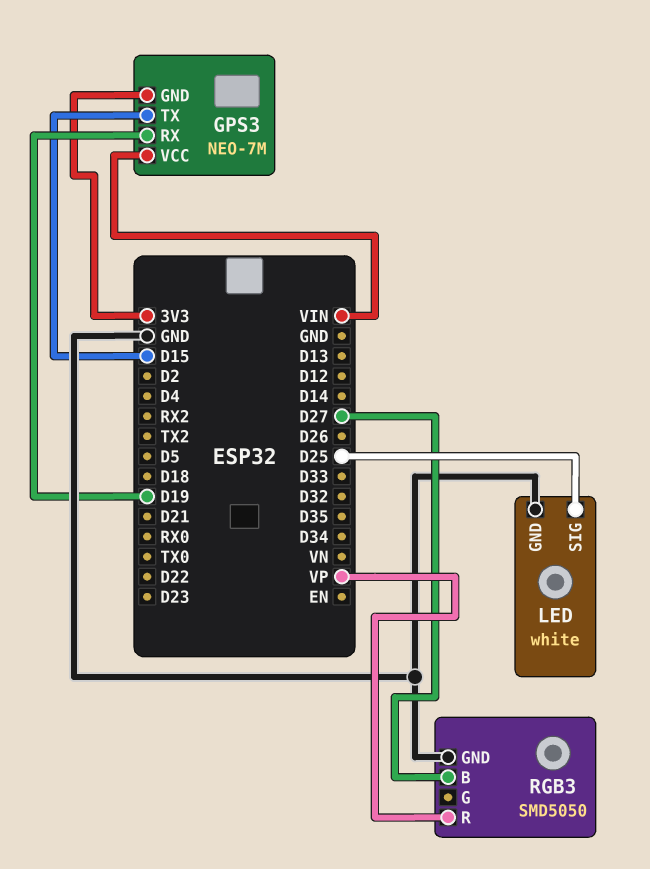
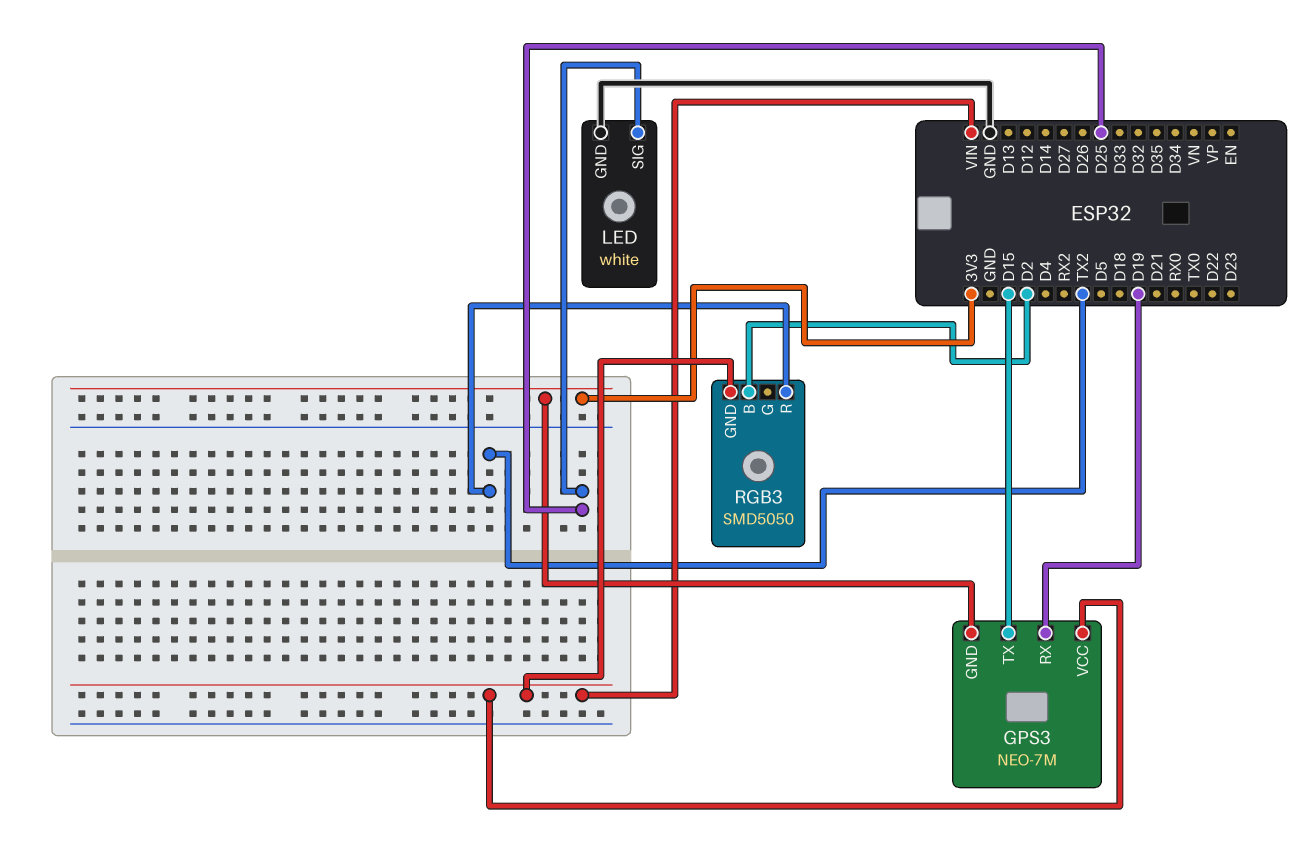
RGB3 pin B: D27 -> D2
RGB3 pin GND: GND -> VIN
RGB3 pin R: VP -> TX2

